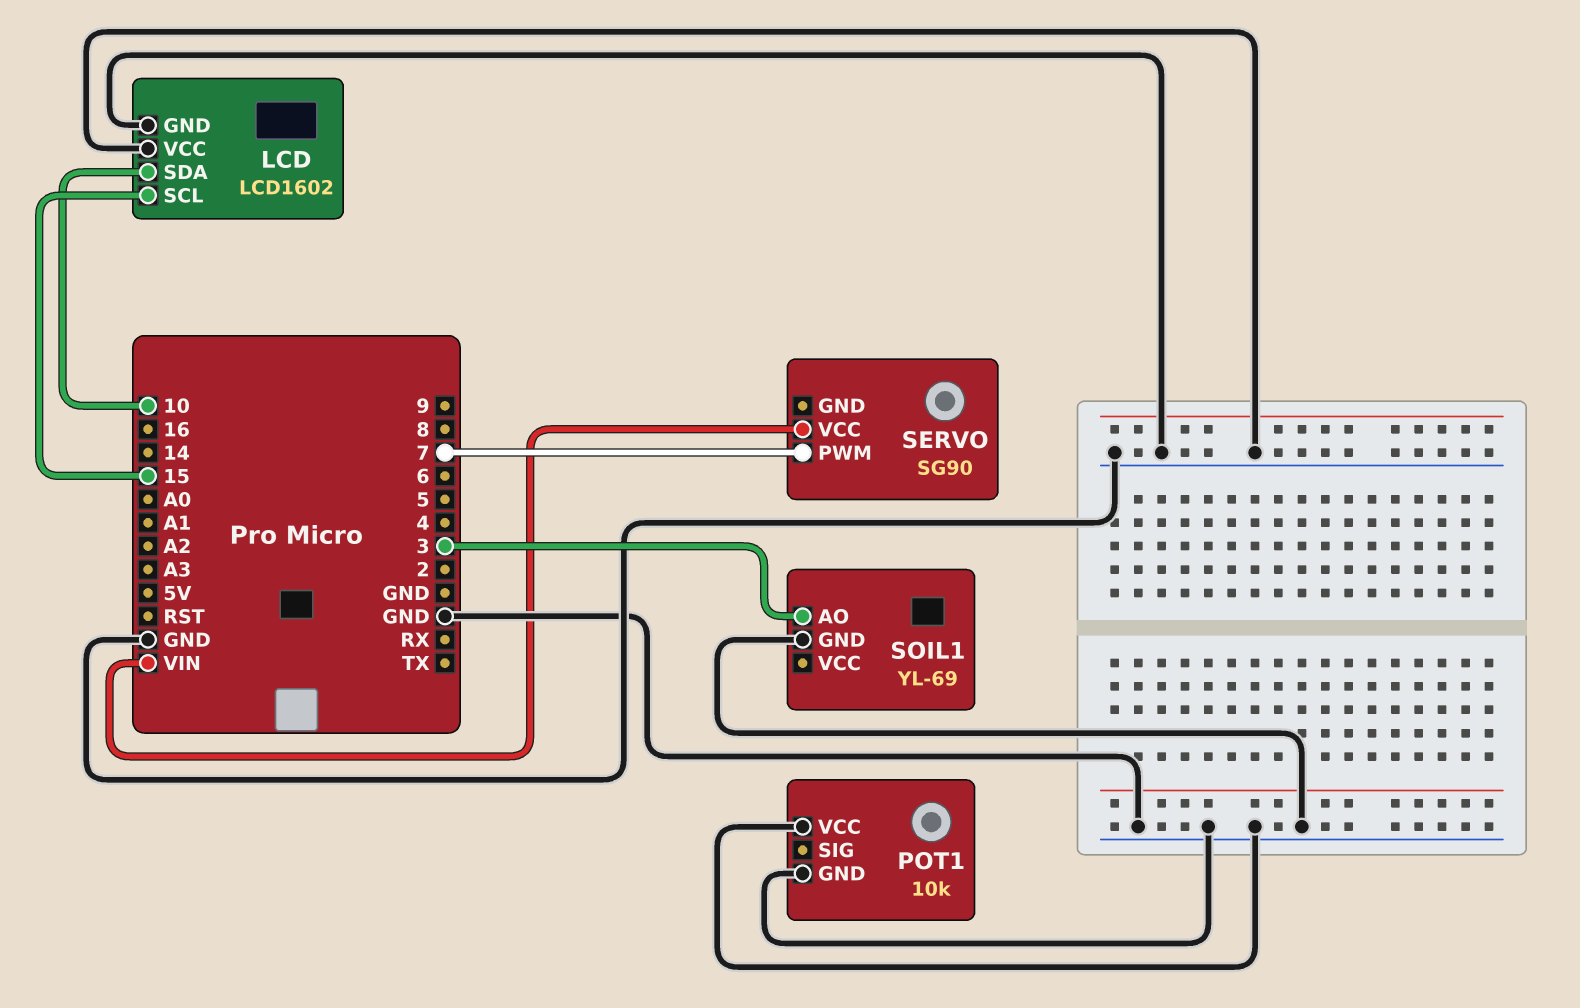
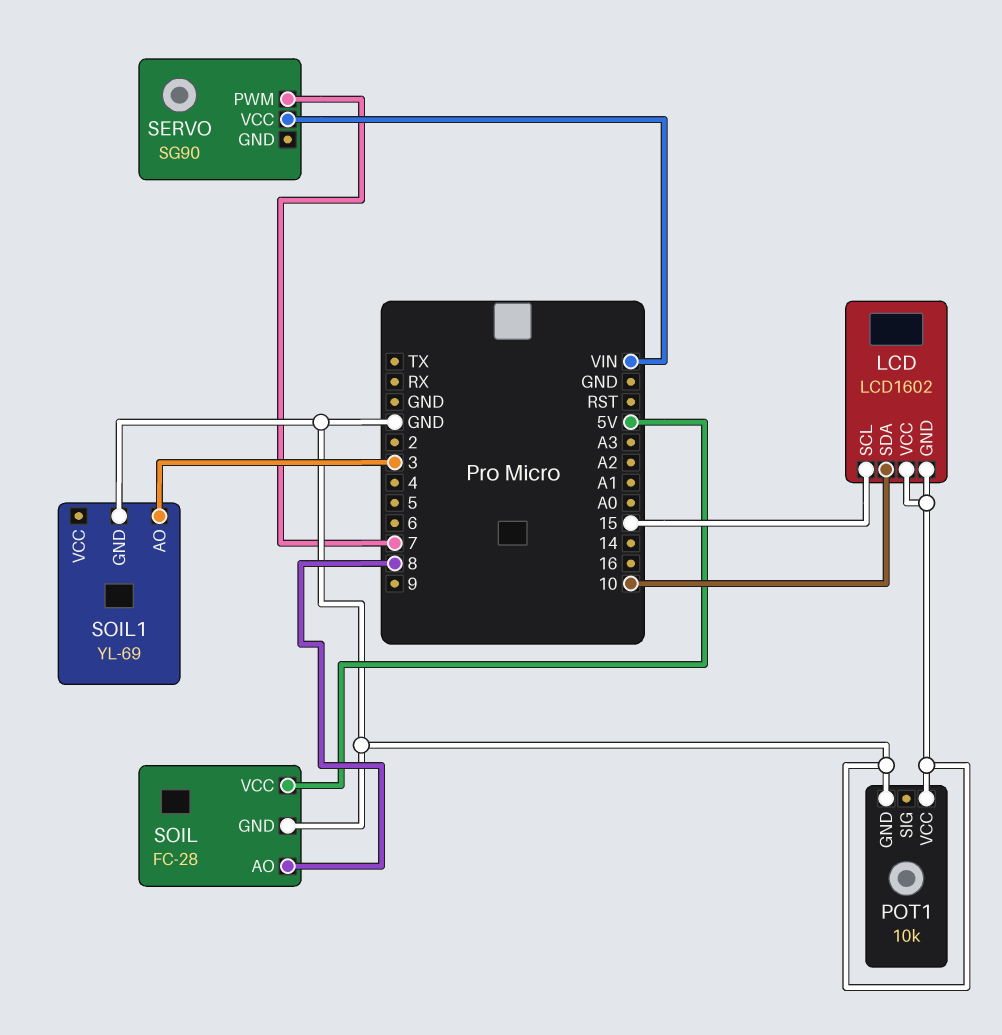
SOIL: none -> FC-28
SOIL pin AO: none -> 8
SOIL pin GND: none -> GND
SOIL pin VCC: none -> 5V

